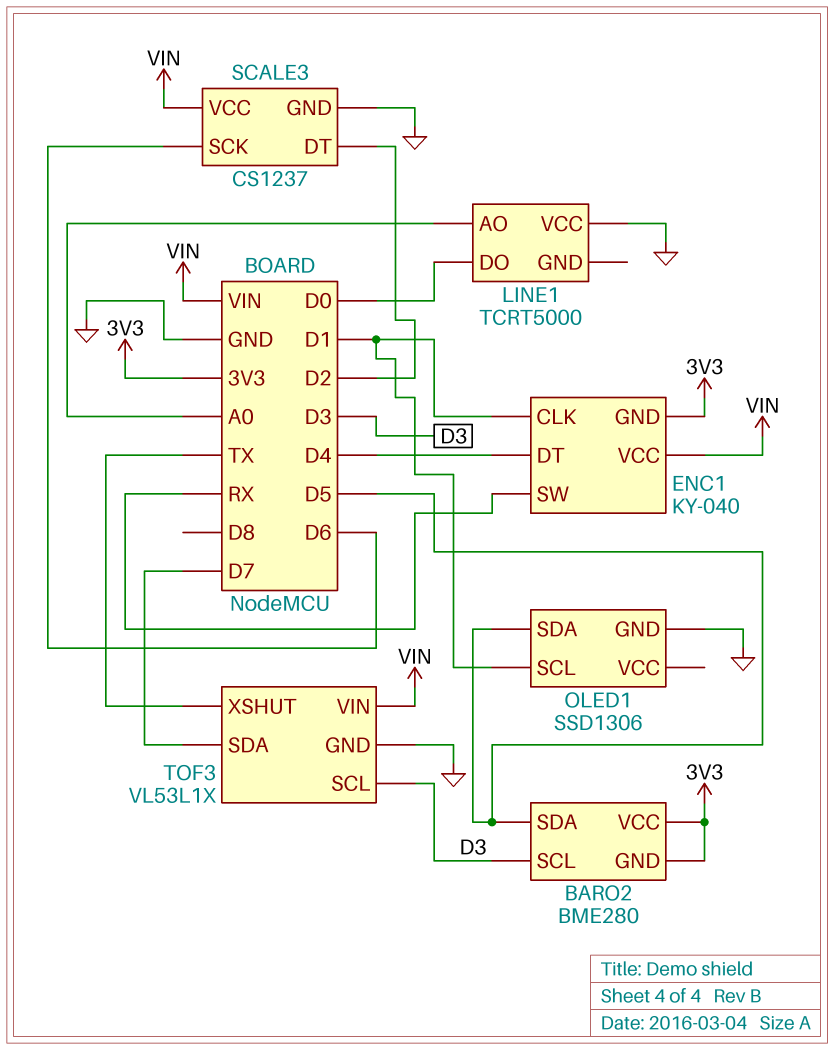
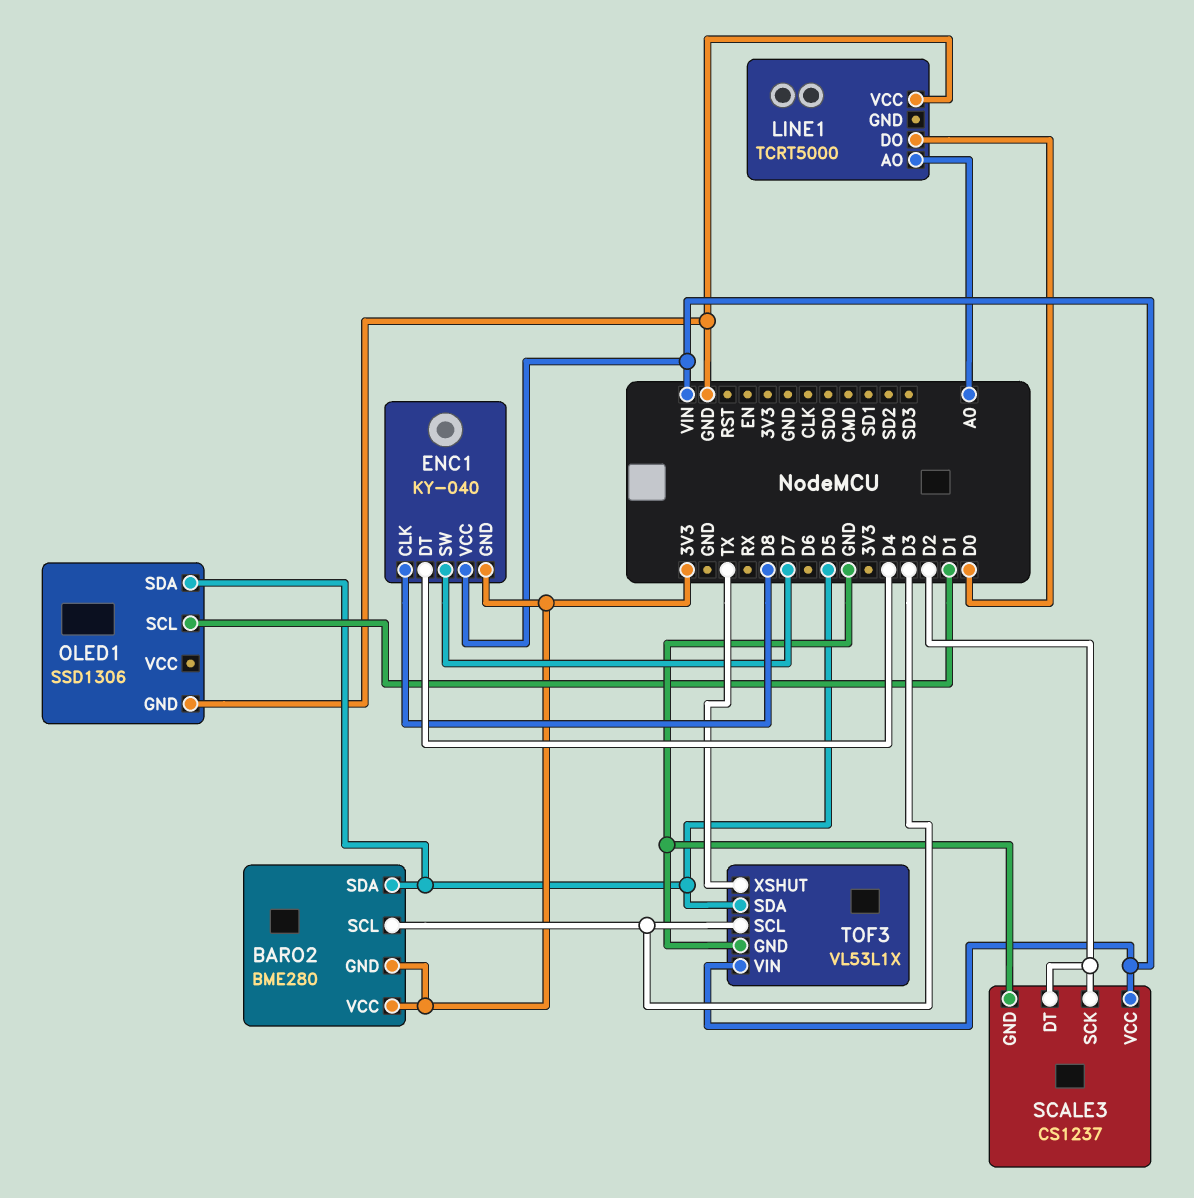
ENC1 pin CLK: D1 -> D8
ENC1 pin SW: RX -> D7
SCALE3 pin SCK: D6 -> D2
TOF3 pin SDA: D7 -> D5

